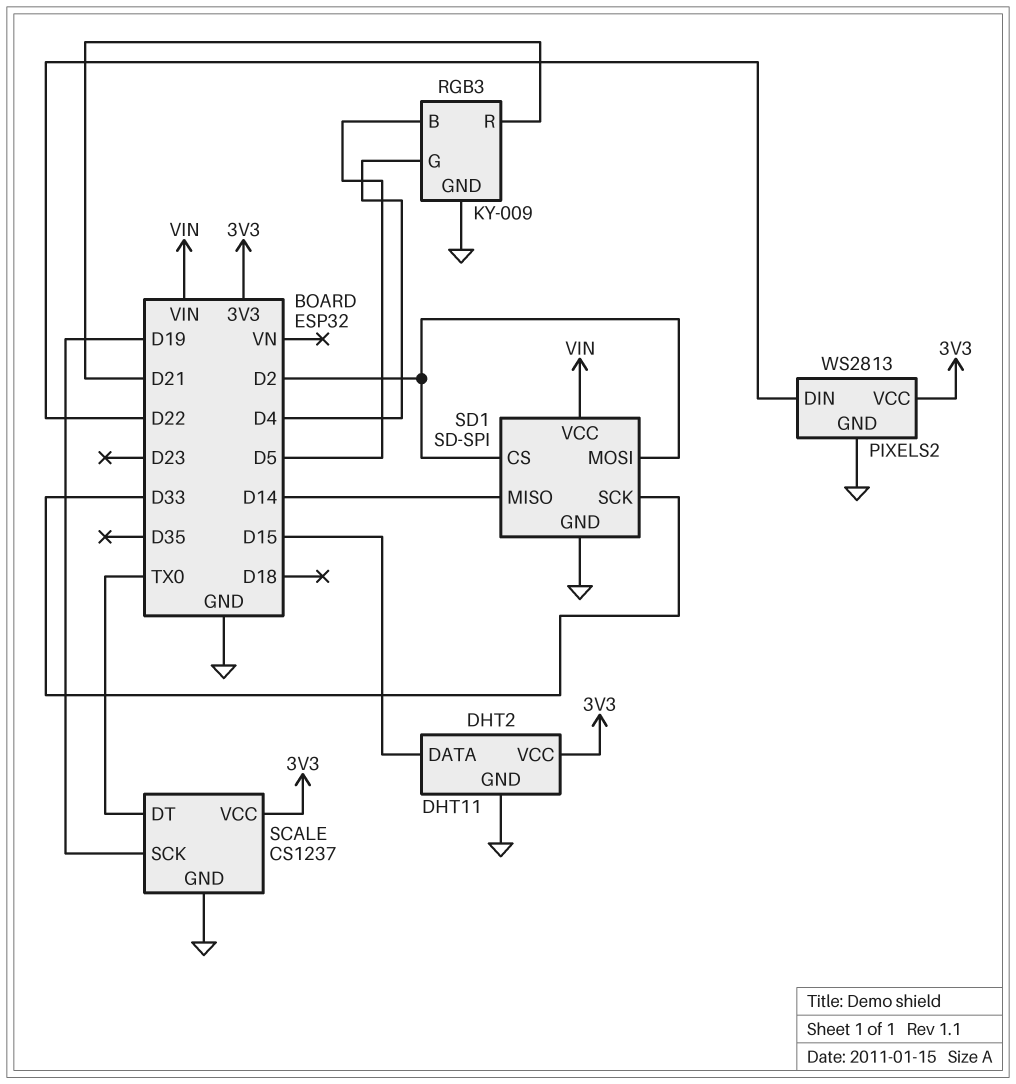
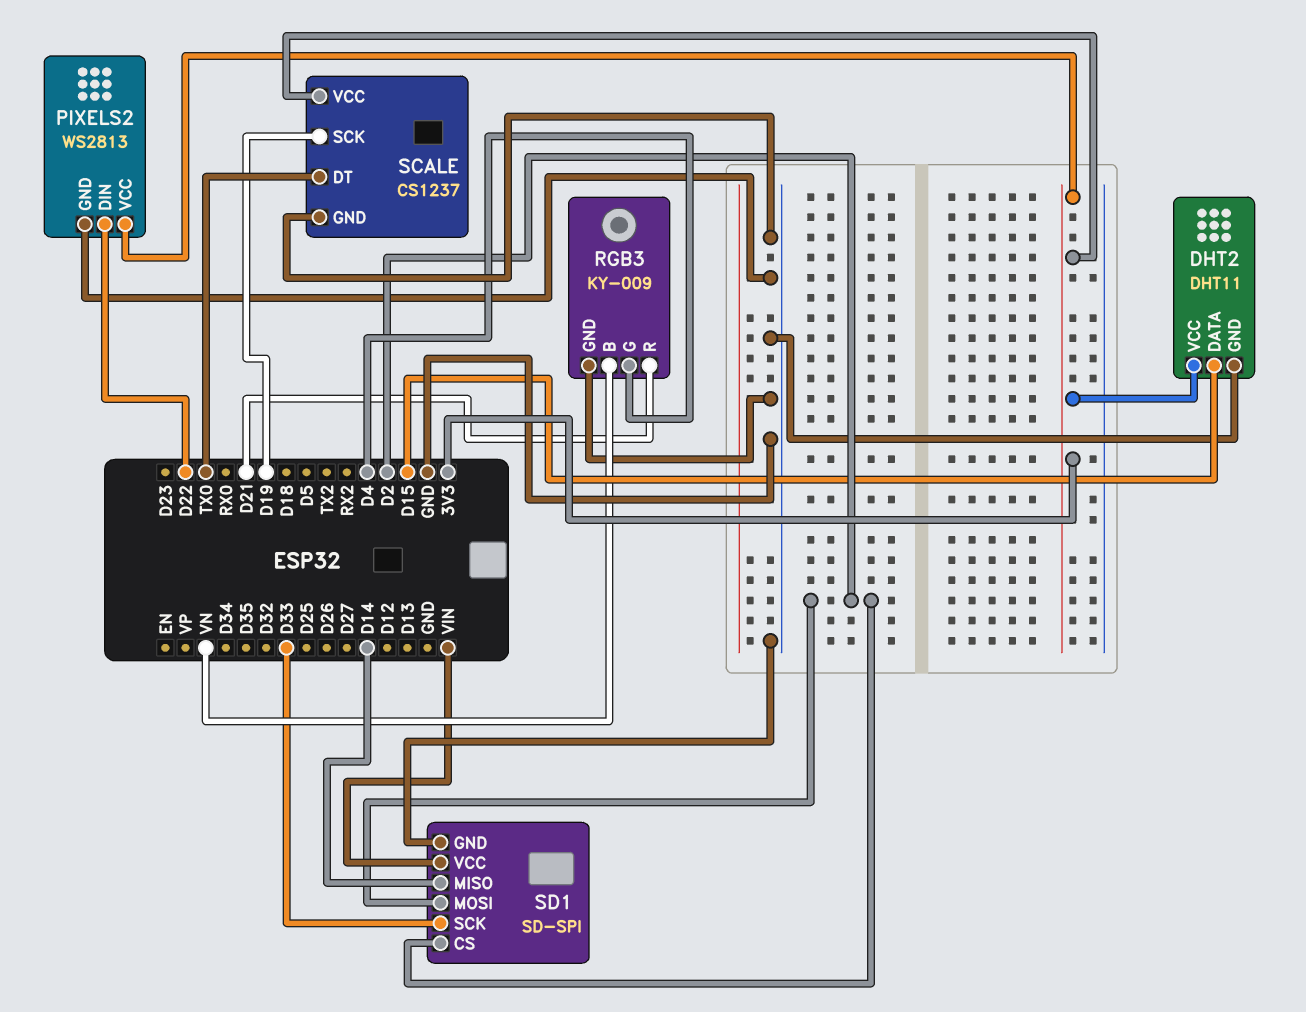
RGB3 pin B: D5 -> VN

